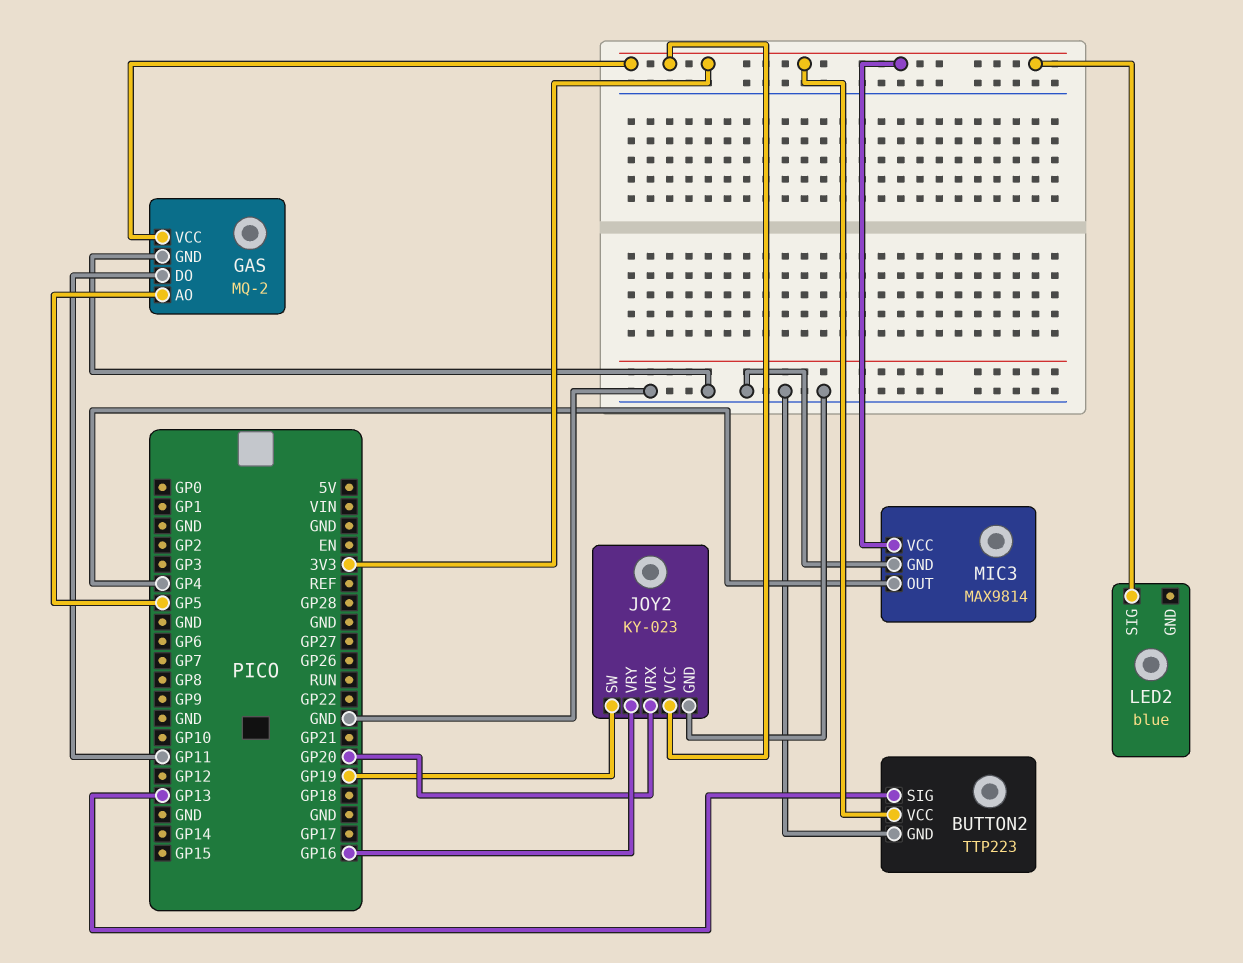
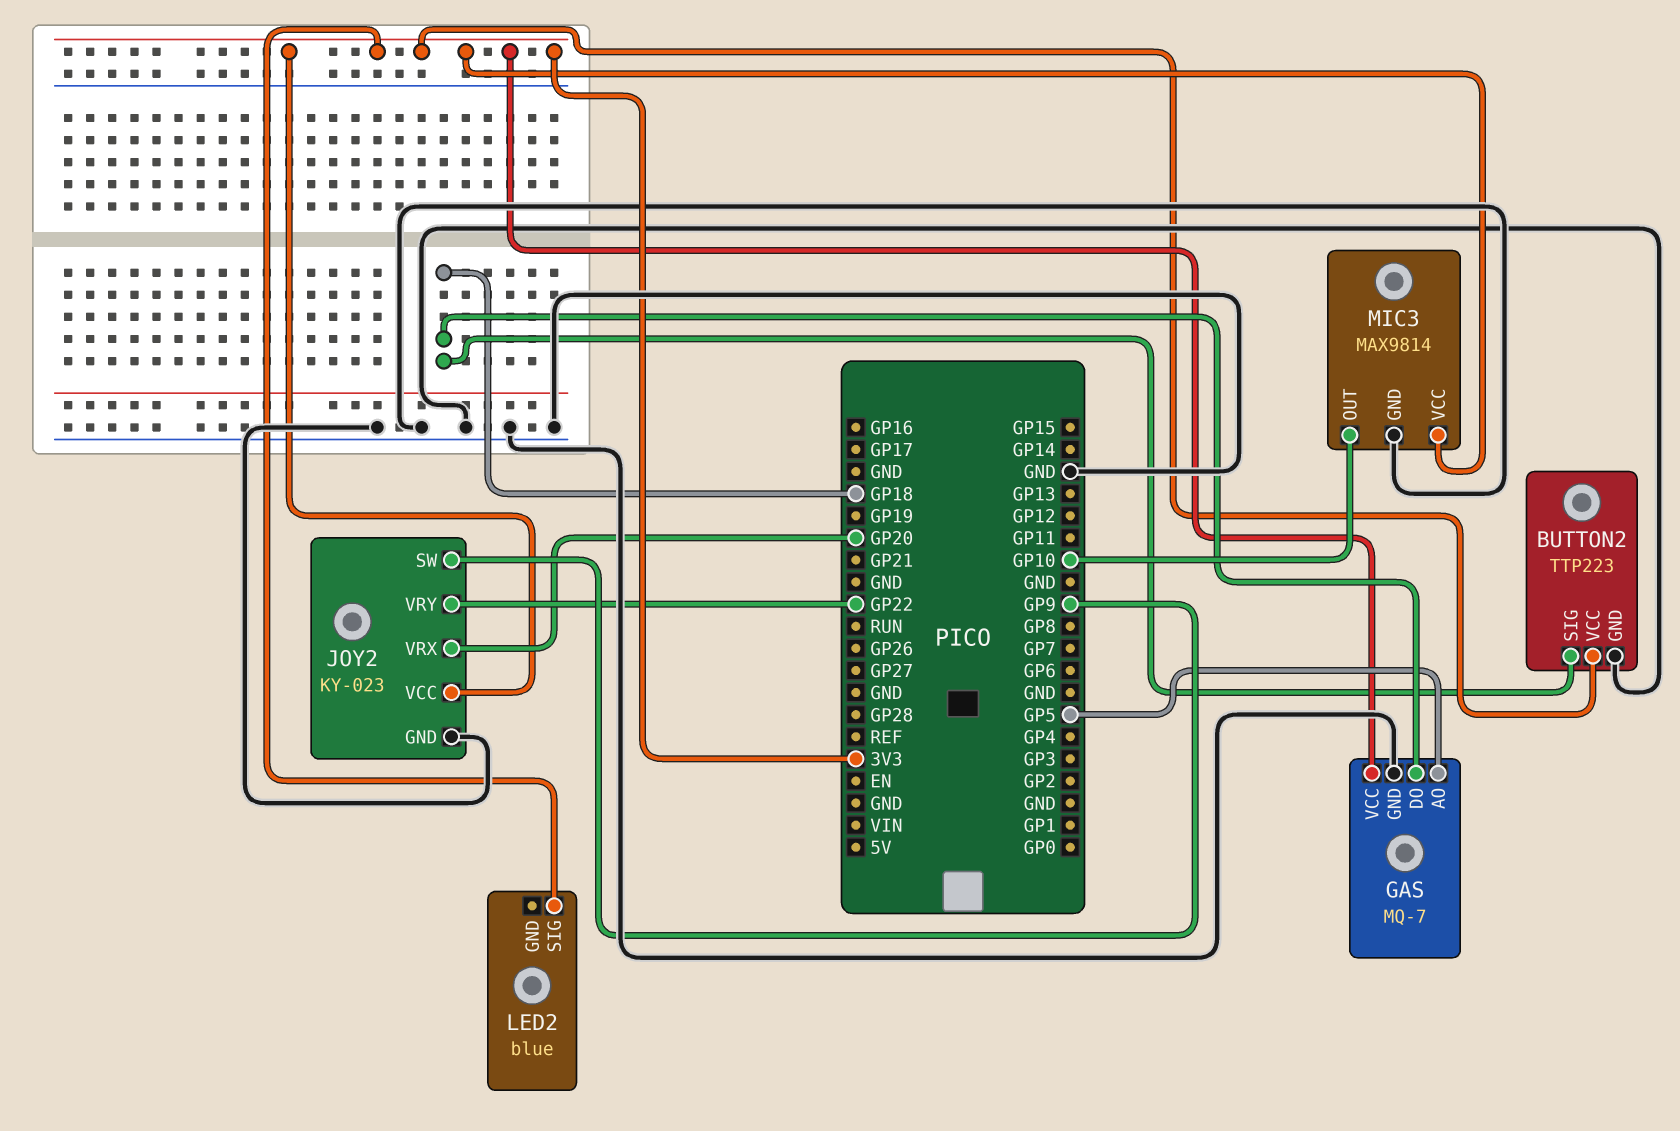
BUTTON2 pin SIG: GP13 -> GP18
GAS: MQ-2 -> MQ-7
GAS pin DO: GP11 -> GP18
JOY2 pin SW: GP19 -> GP9
JOY2 pin VRY: GP16 -> GP22
MIC3 pin OUT: GP4 -> GP10

